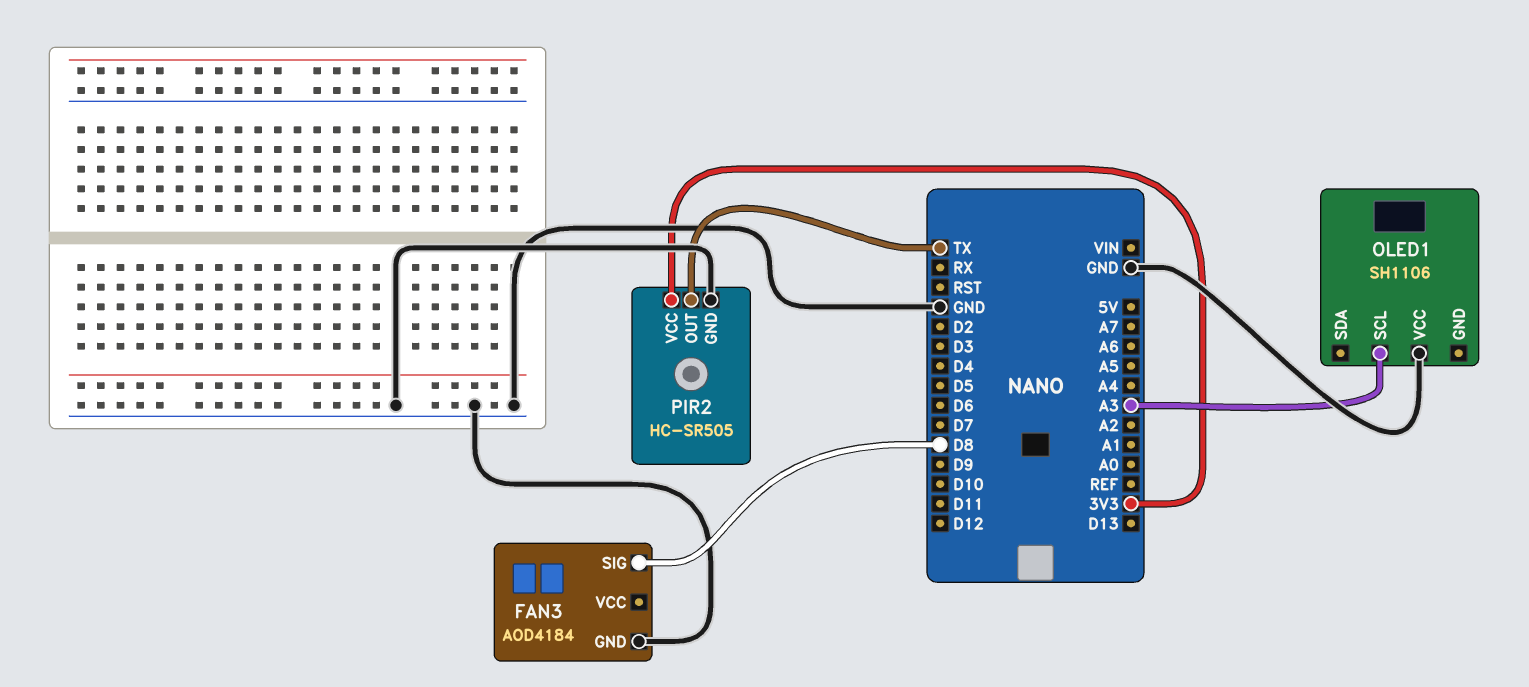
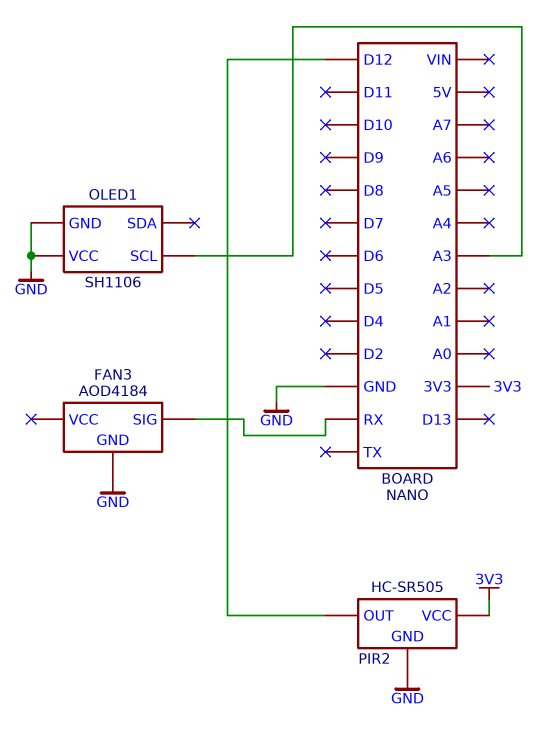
FAN3 pin SIG: D8 -> RX
OLED1 pin GND: none -> GND
PIR2 pin OUT: TX -> D12

